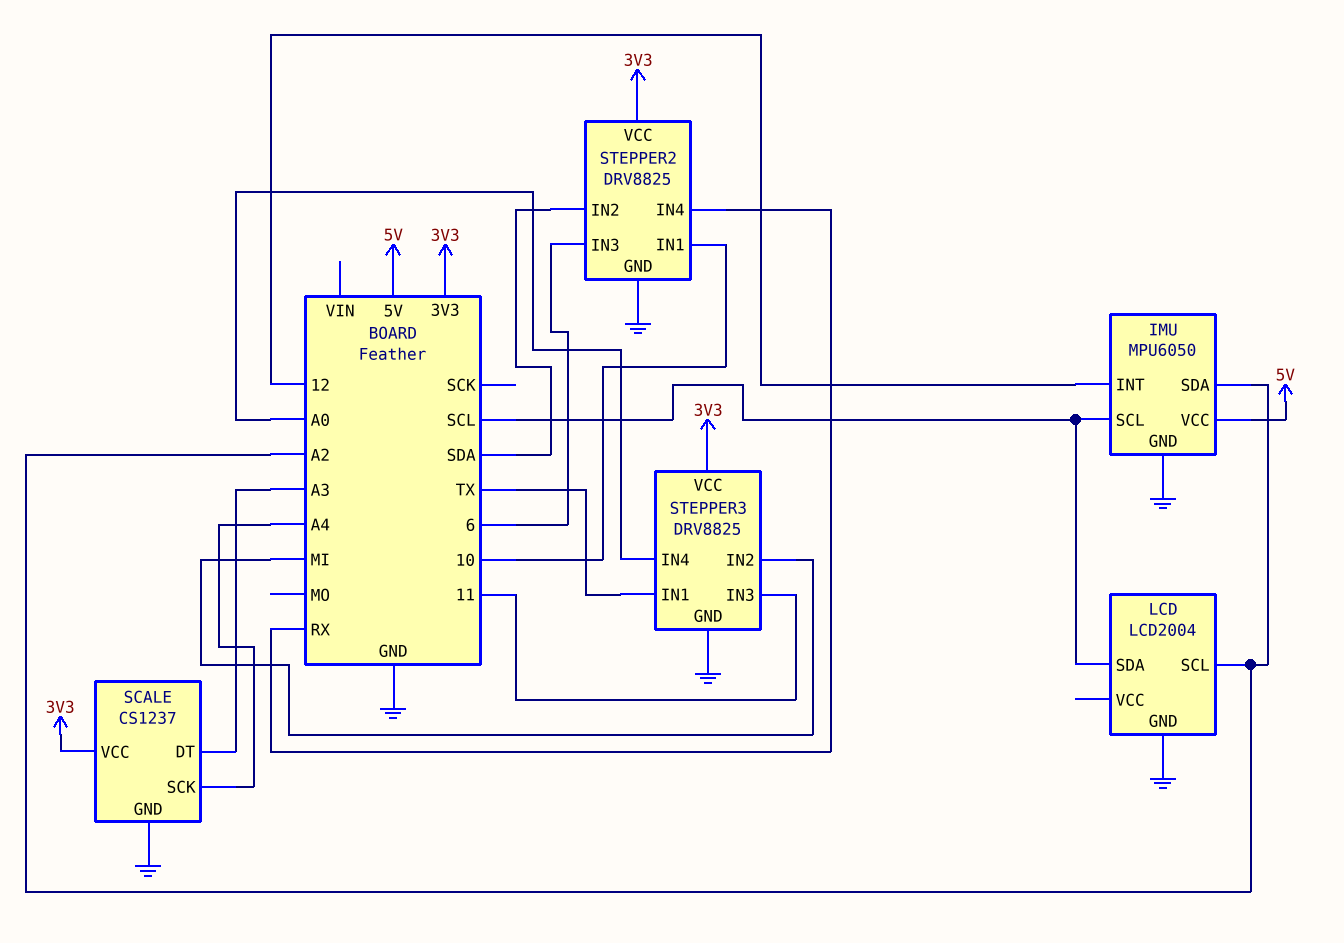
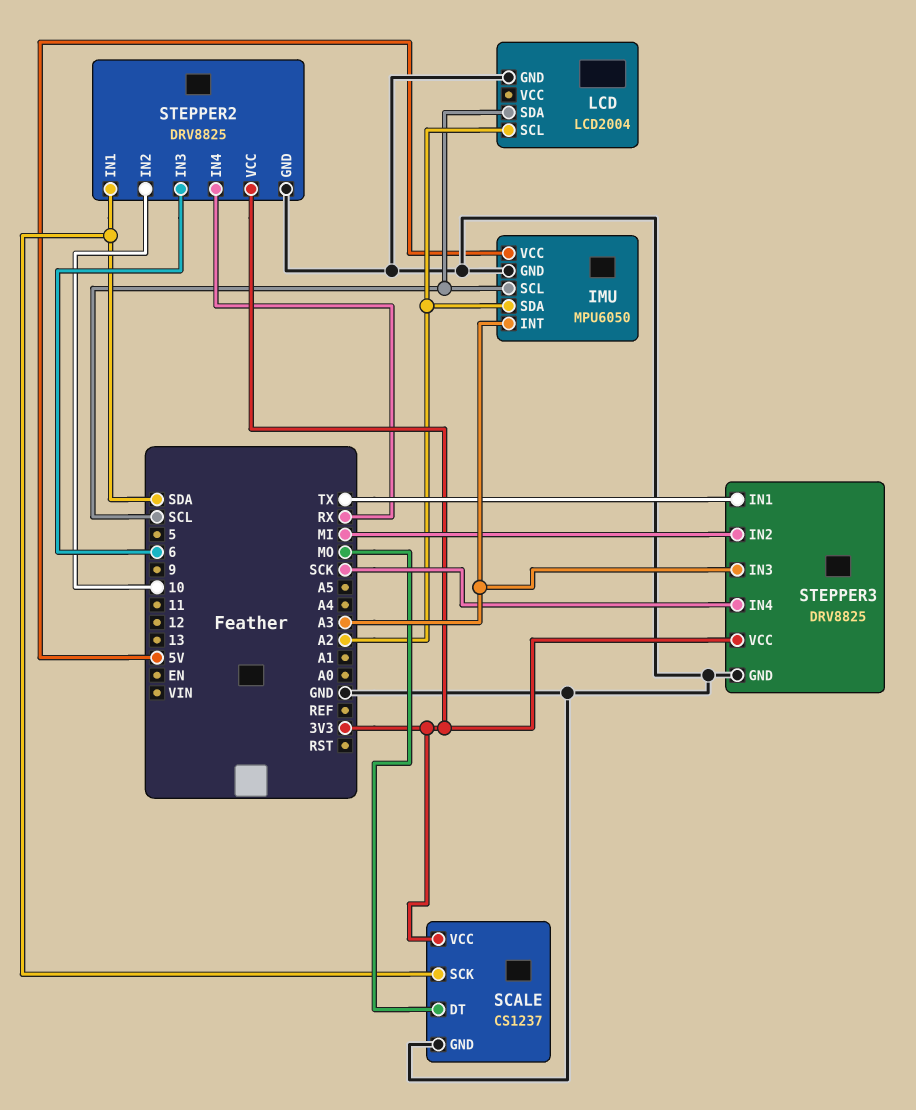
IMU pin INT: 12 -> A3
SCALE pin DT: A3 -> MO
SCALE pin SCK: A4 -> SDA
STEPPER2 pin IN1: 10 -> SDA
STEPPER2 pin IN2: SDA -> 10
STEPPER3 pin IN3: 11 -> A3
STEPPER3 pin IN4: A0 -> SCK

